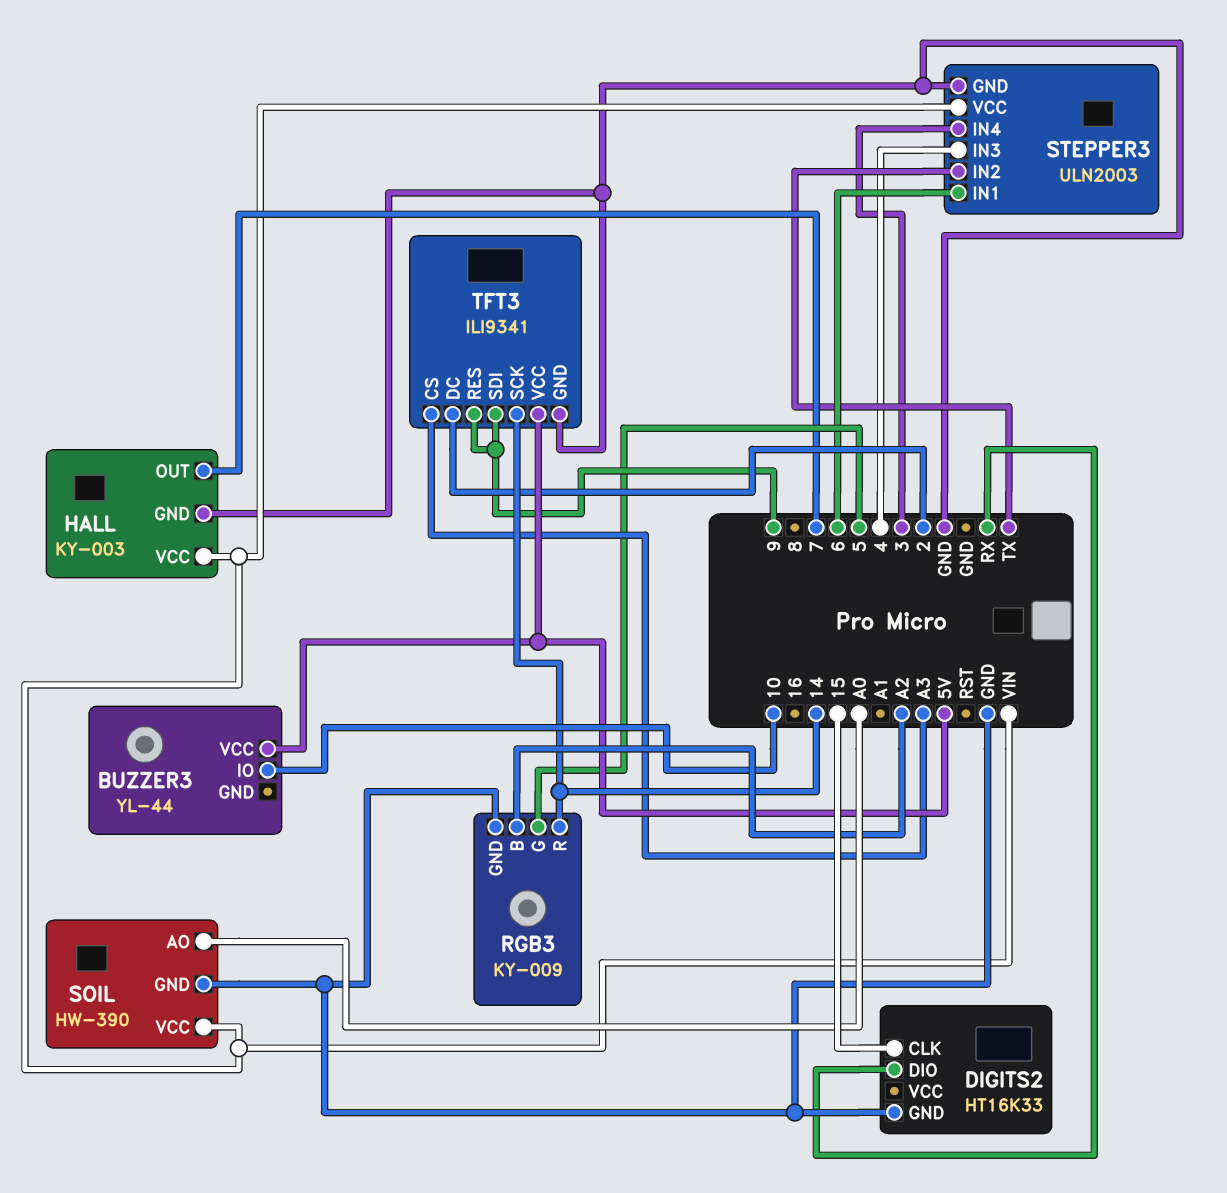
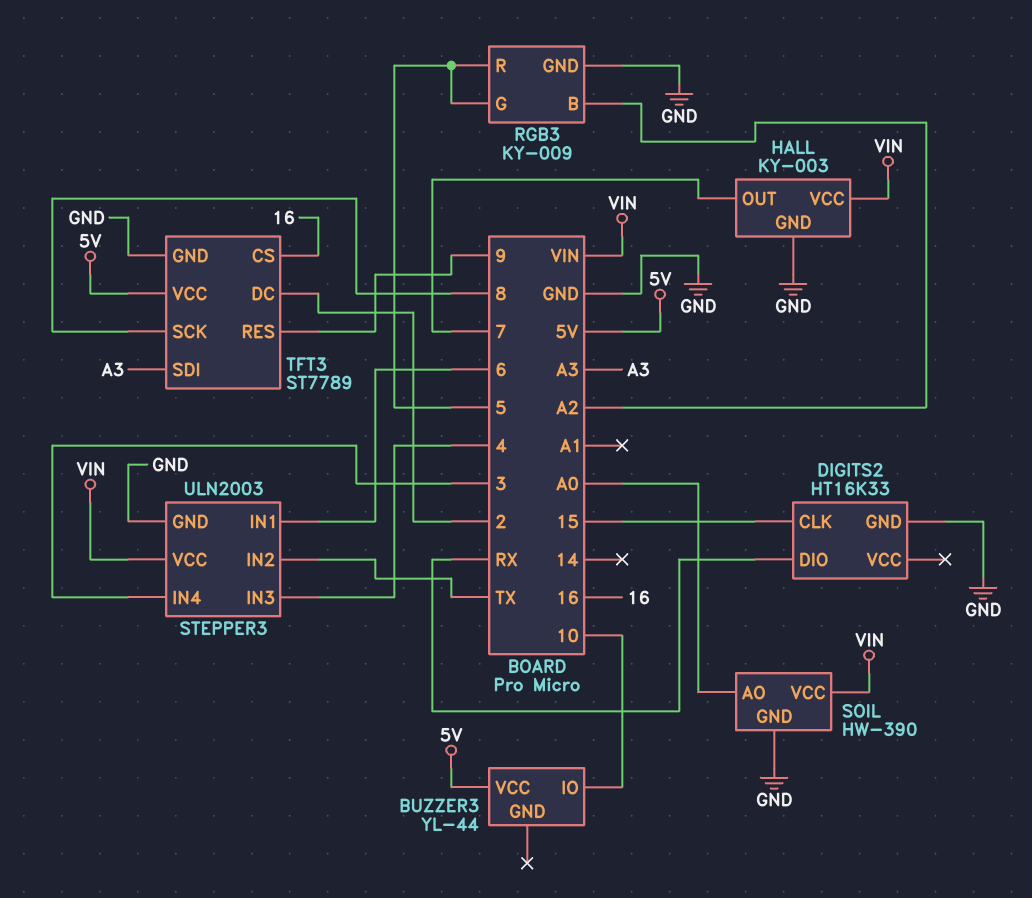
RGB3 pin R: 14 -> 5
TFT3: ILI9341 -> ST7789
TFT3 pin CS: A3 -> 16
TFT3 pin SCK: 14 -> 8
TFT3 pin SDI: 9 -> A3

